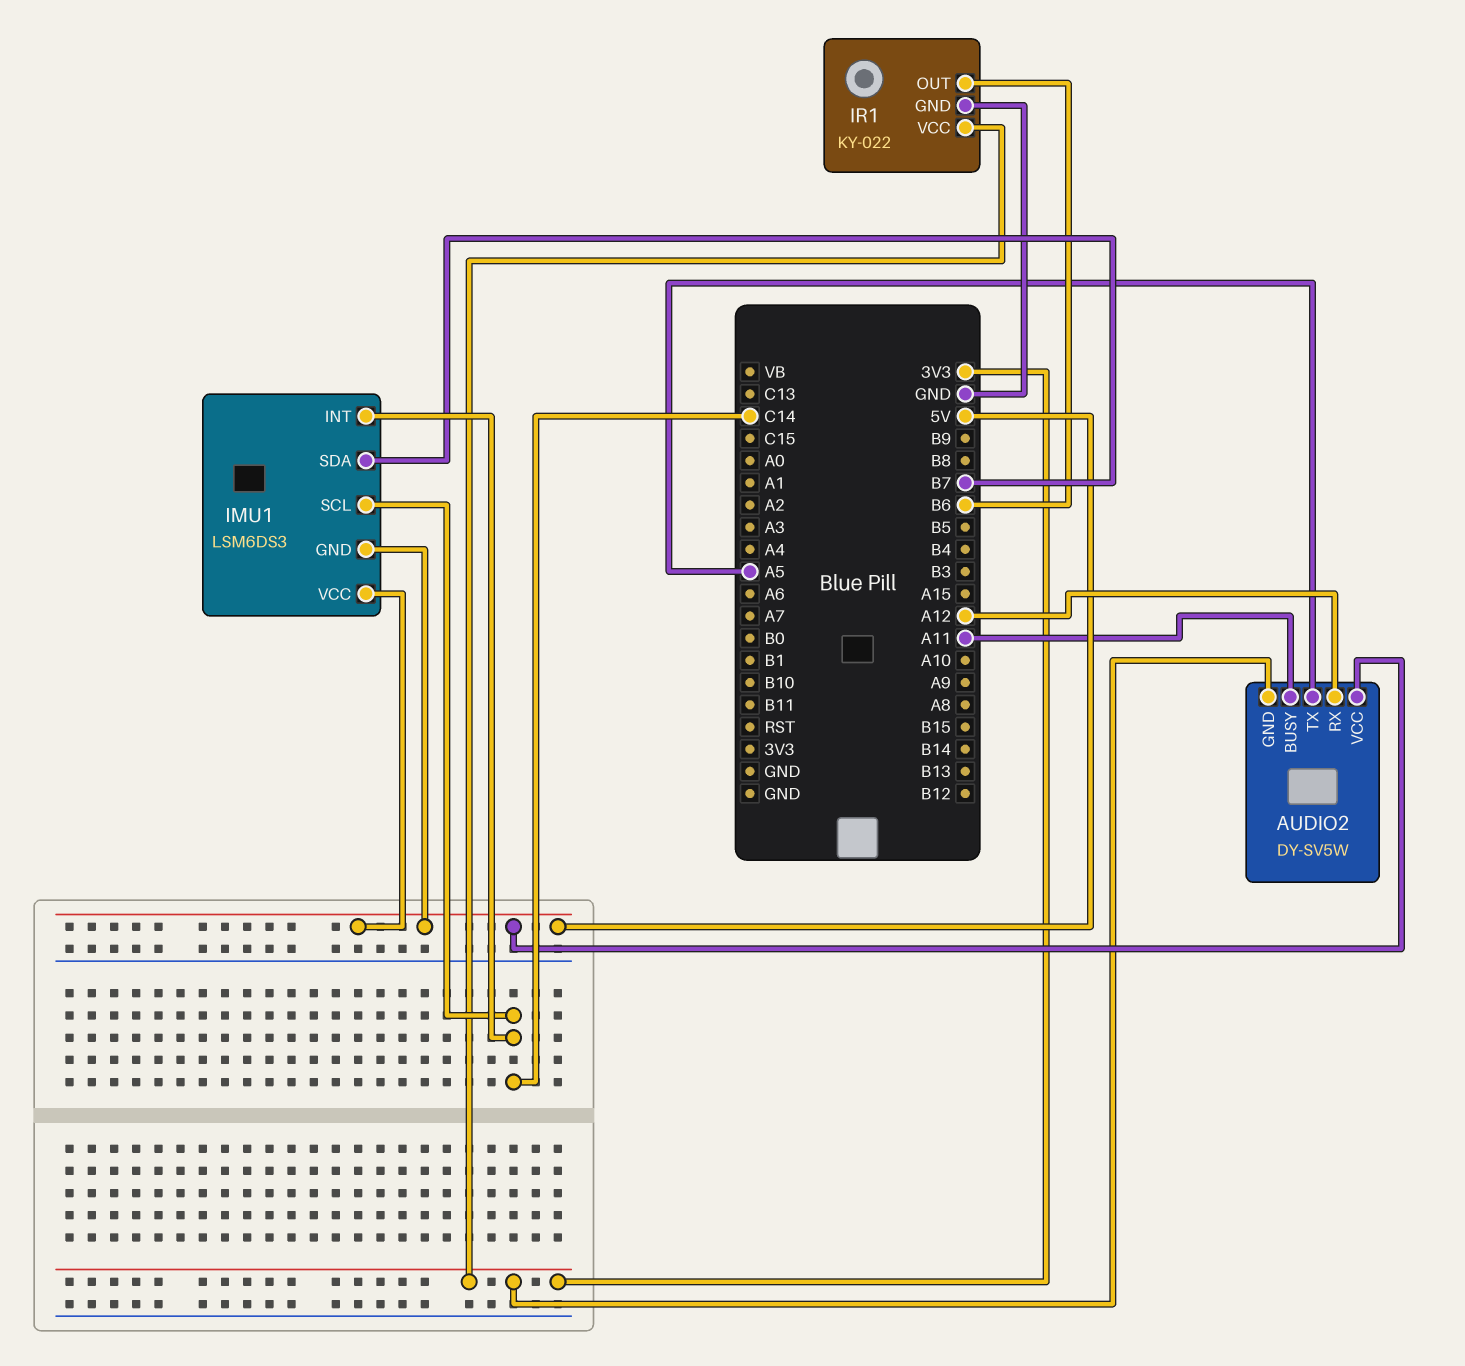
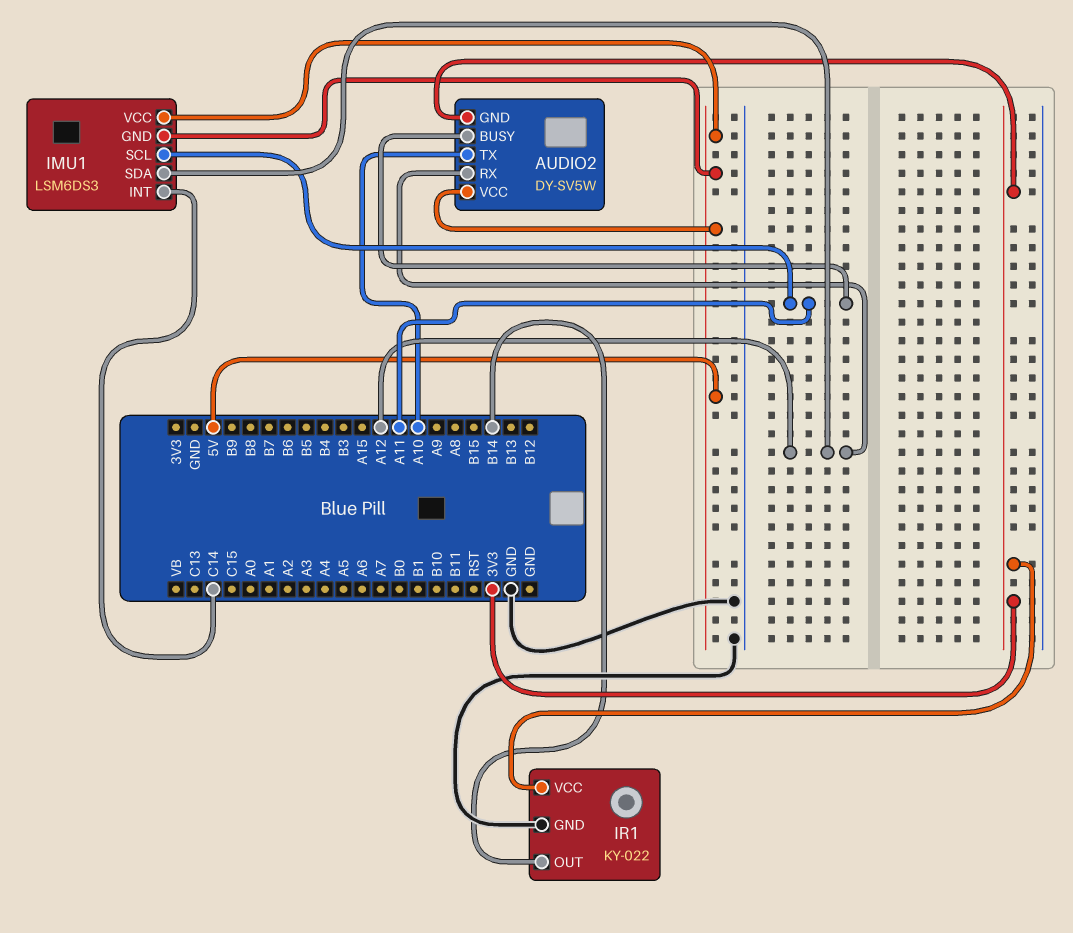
AUDIO2 pin TX: A5 -> A10
IMU1 pin SCL: C14 -> A11
IMU1 pin SDA: B7 -> A12
IR1 pin OUT: B6 -> B14

